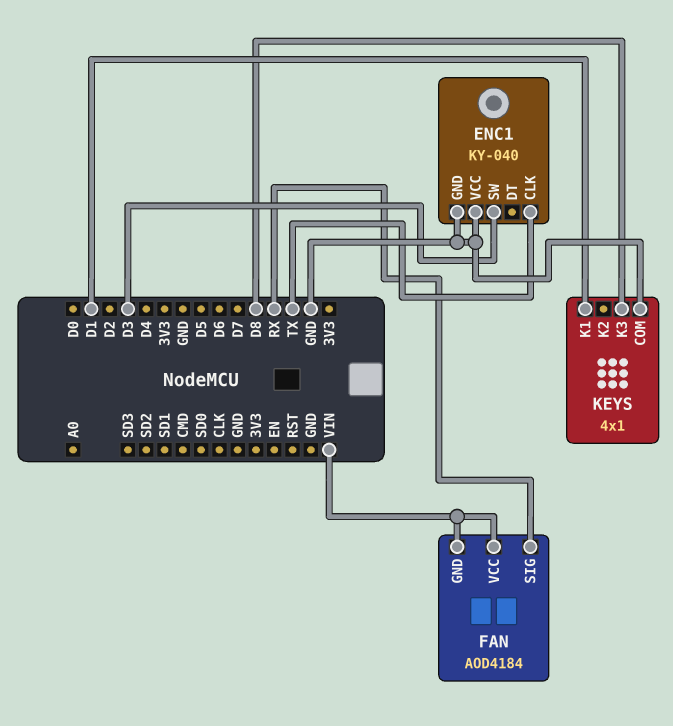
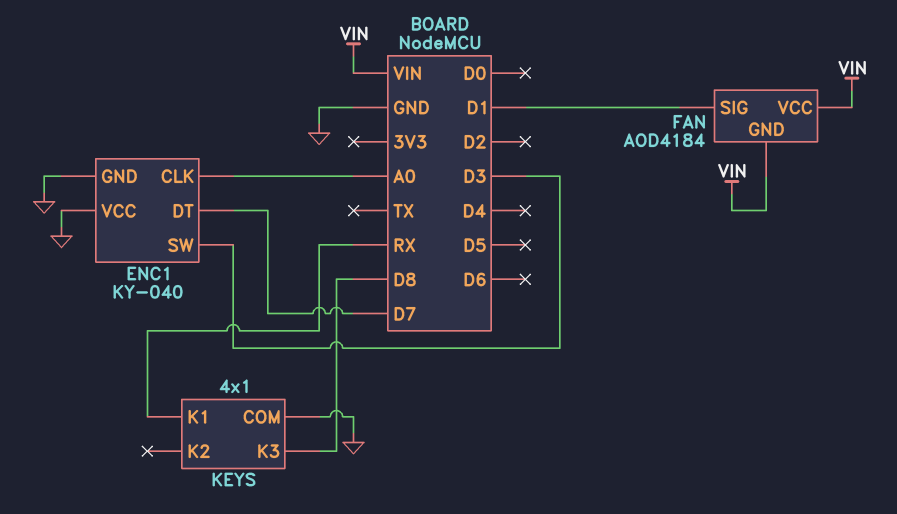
ENC1 pin CLK: TX -> A0
ENC1 pin DT: none -> D7
FAN pin SIG: RX -> D1
KEYS pin K1: D1 -> RX

